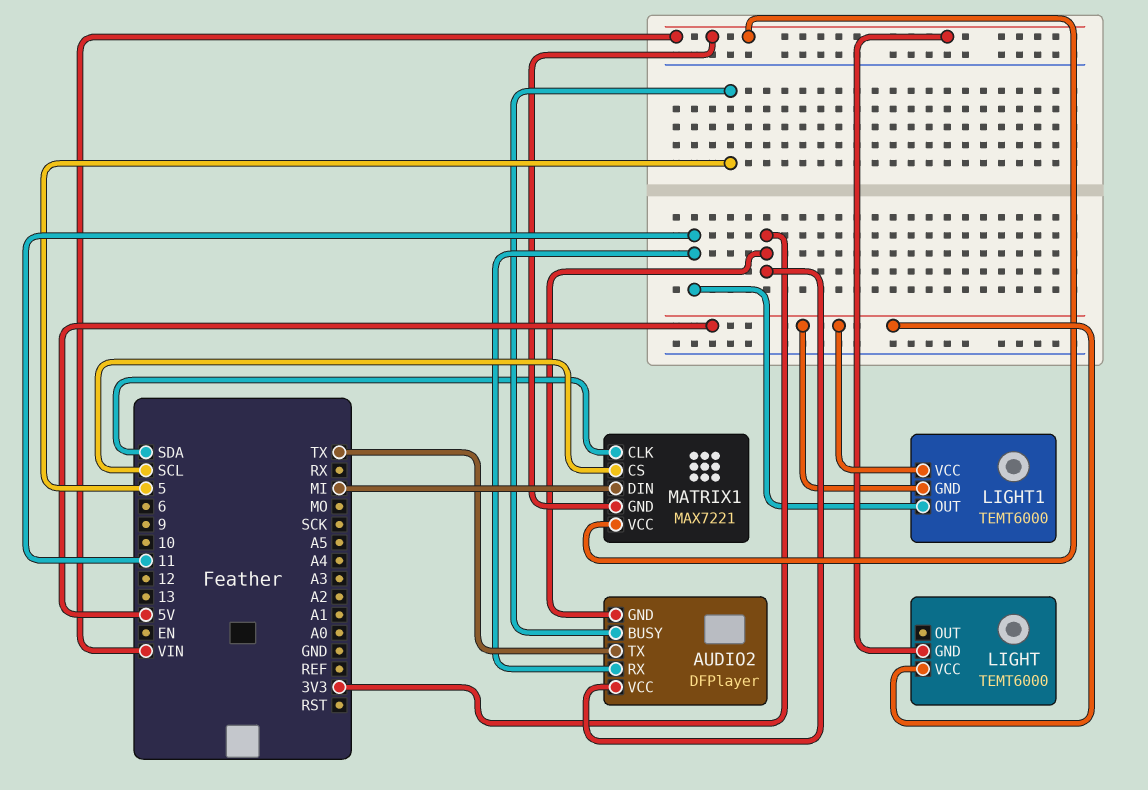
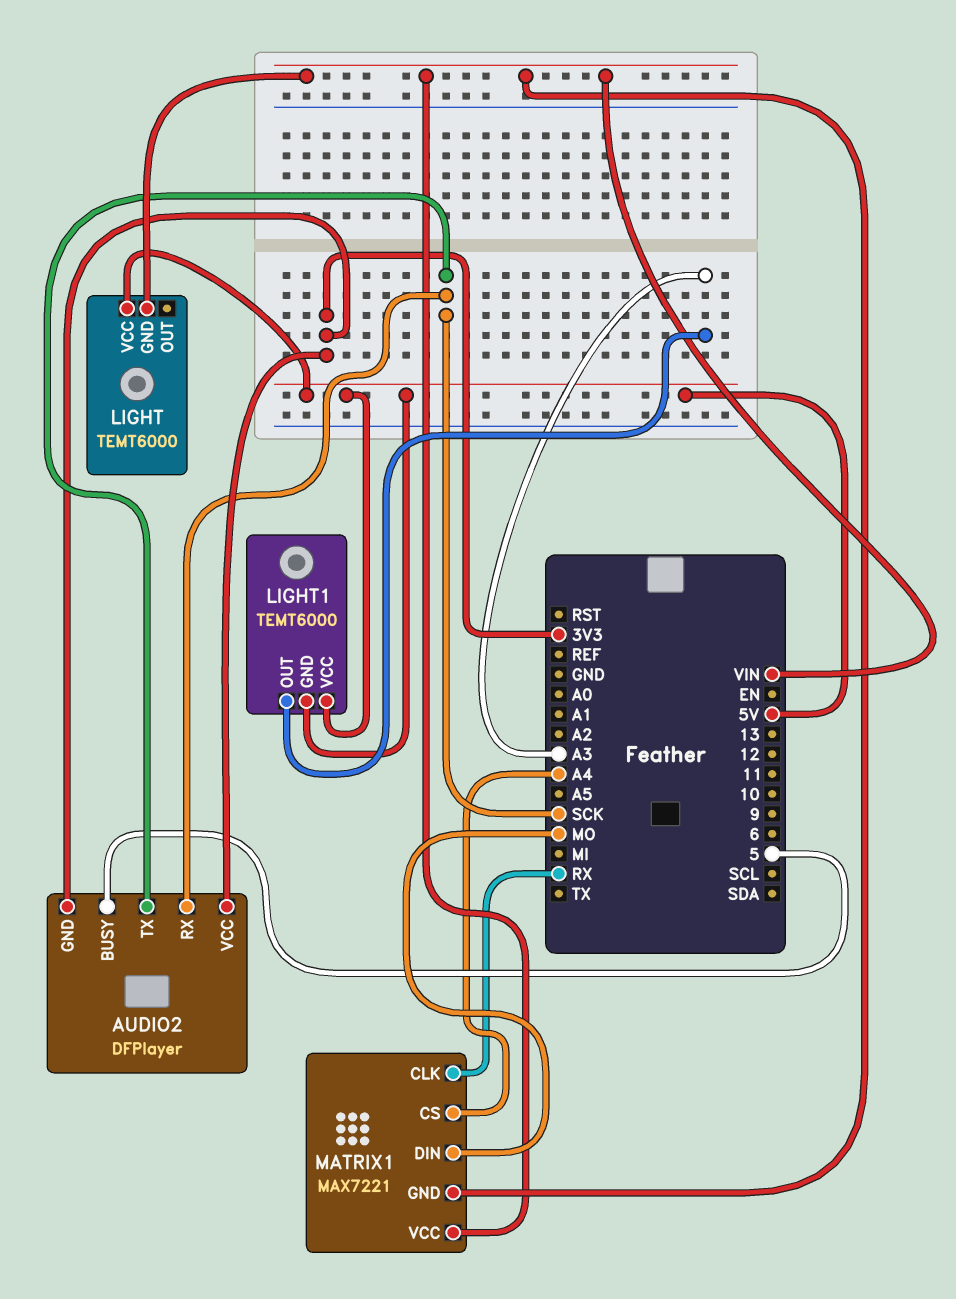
AUDIO2 pin RX: 11 -> SCK
AUDIO2 pin TX: TX -> SCK
LIGHT1 pin OUT: 11 -> A3
MATRIX1 pin CLK: SDA -> RX
MATRIX1 pin CS: SCL -> A4
MATRIX1 pin DIN: MI -> MO

